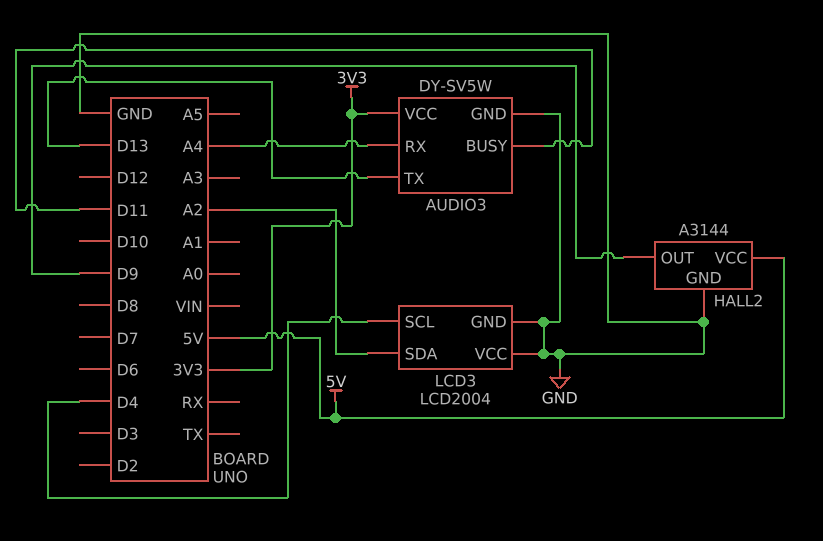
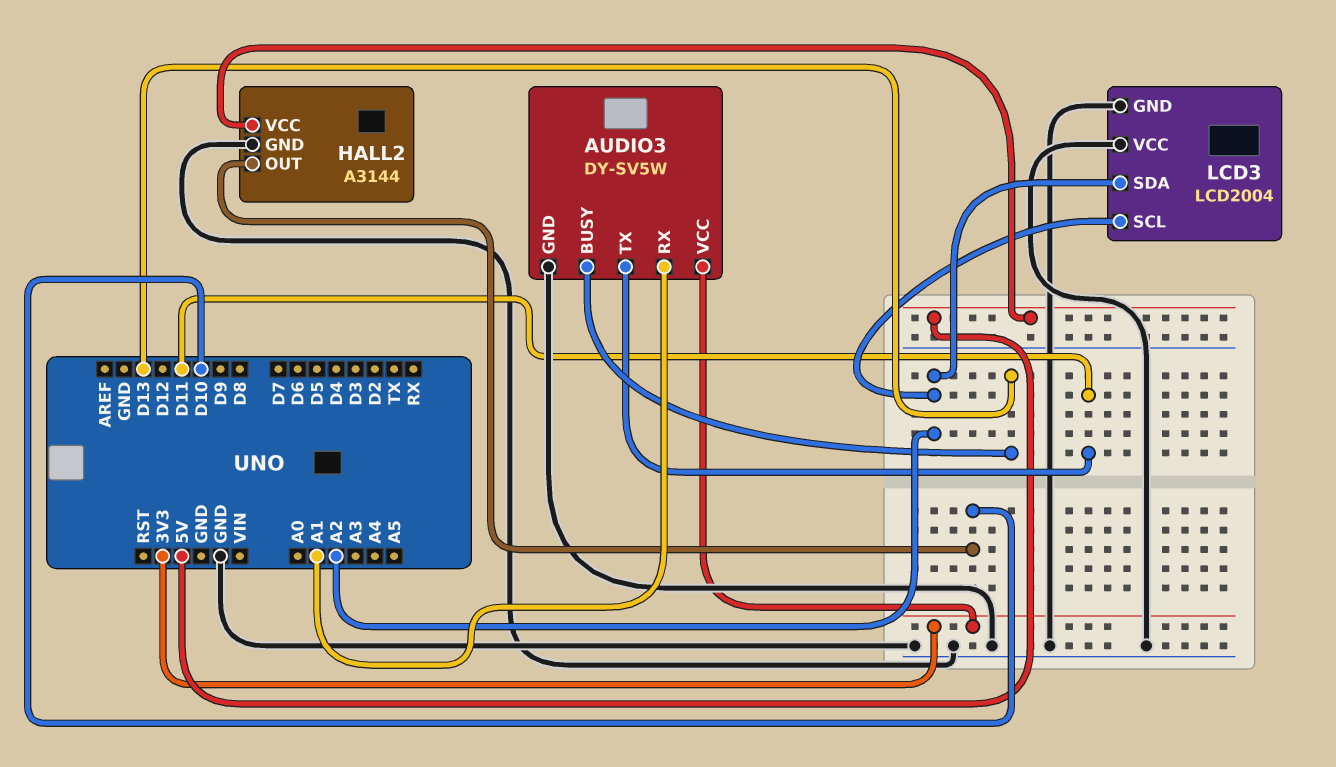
AUDIO3 pin BUSY: D11 -> D13
AUDIO3 pin RX: A4 -> A1
AUDIO3 pin TX: D13 -> D11
HALL2 pin OUT: D9 -> D10
LCD3 pin SCL: D4 -> A2

